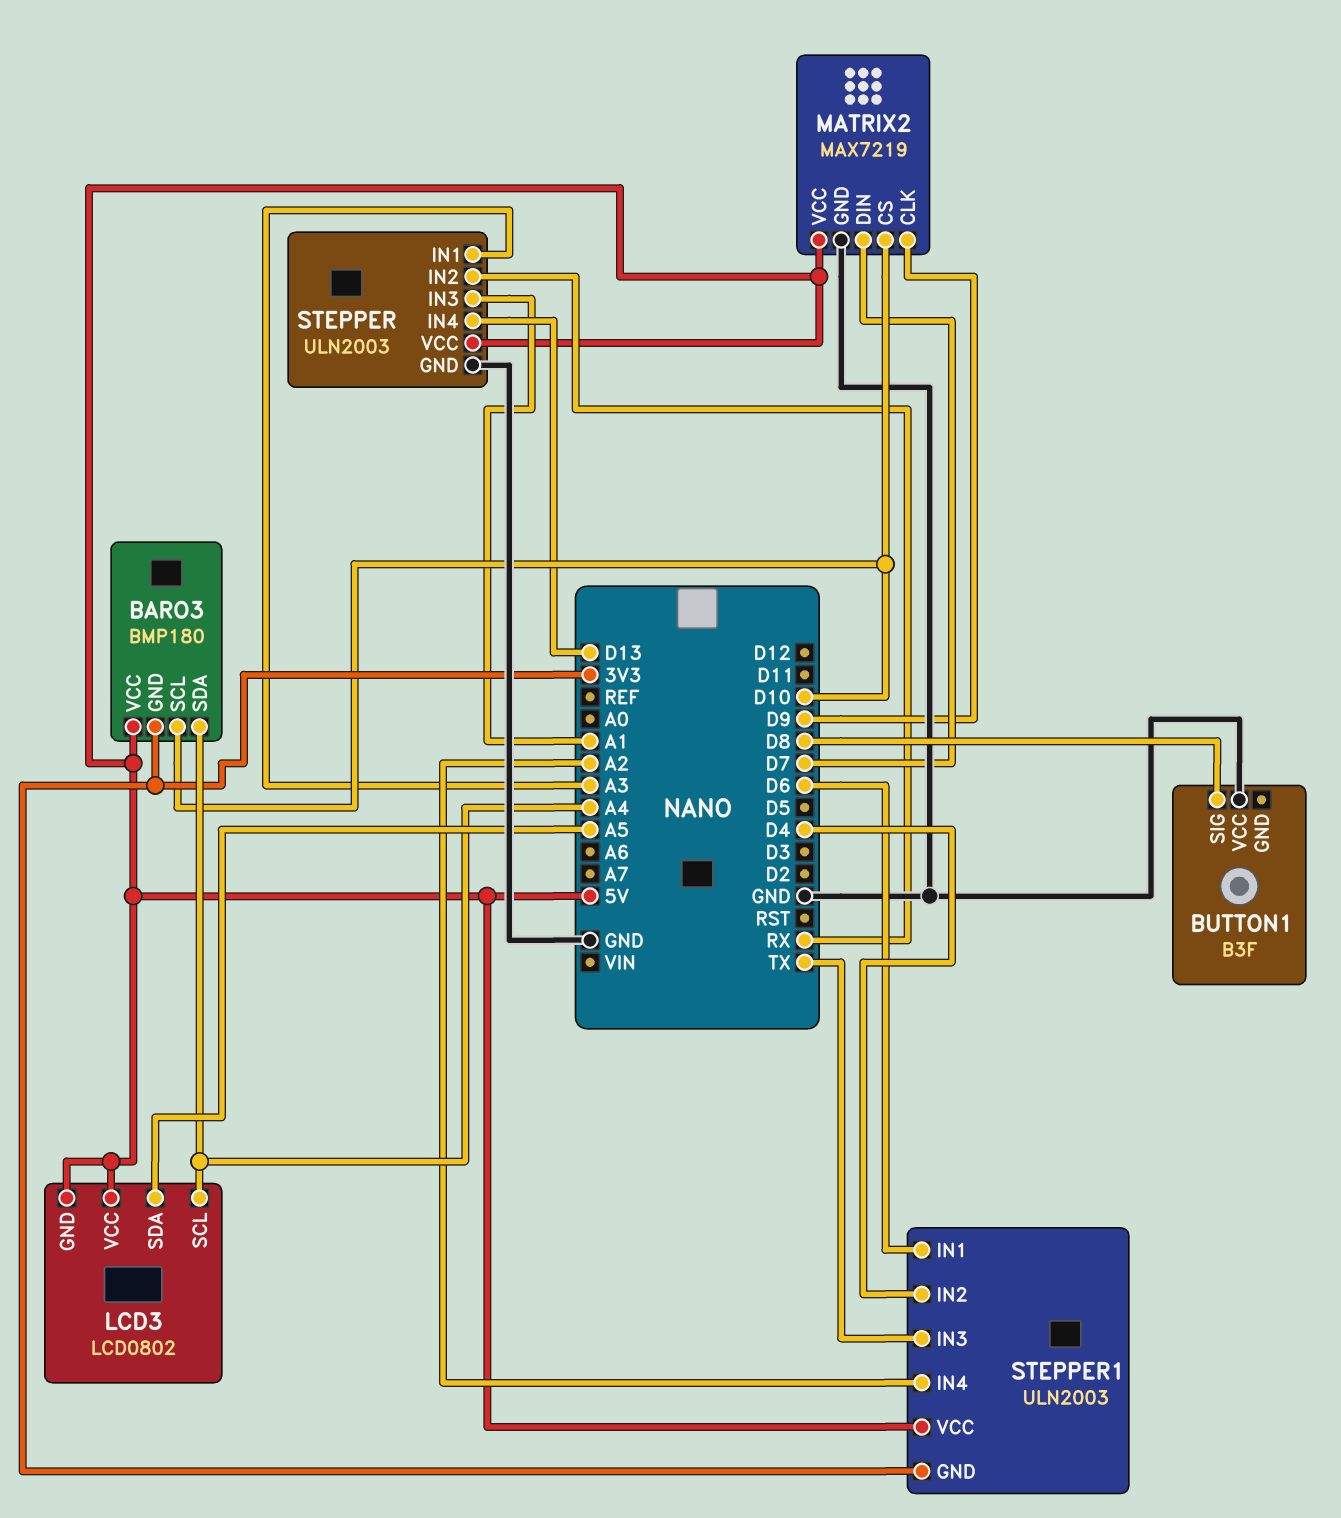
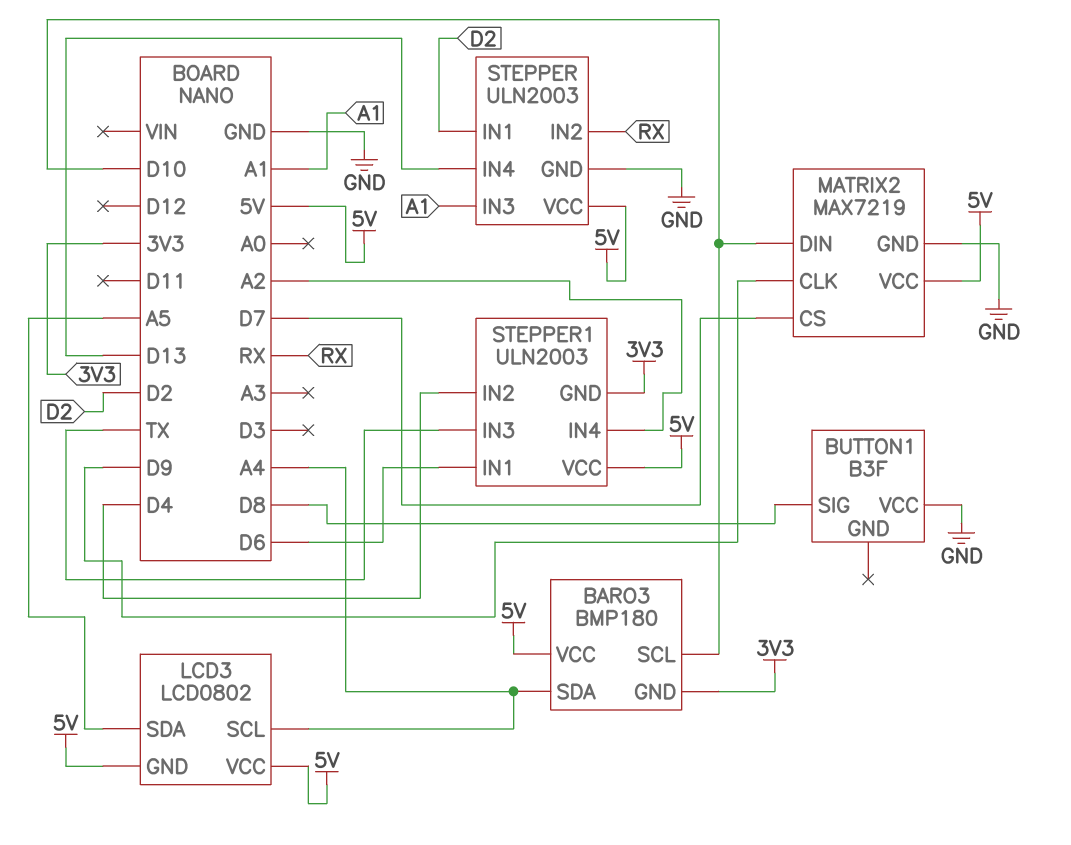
MATRIX2 pin CS: D10 -> D7
MATRIX2 pin DIN: D7 -> D10
STEPPER pin IN1: A3 -> D2

